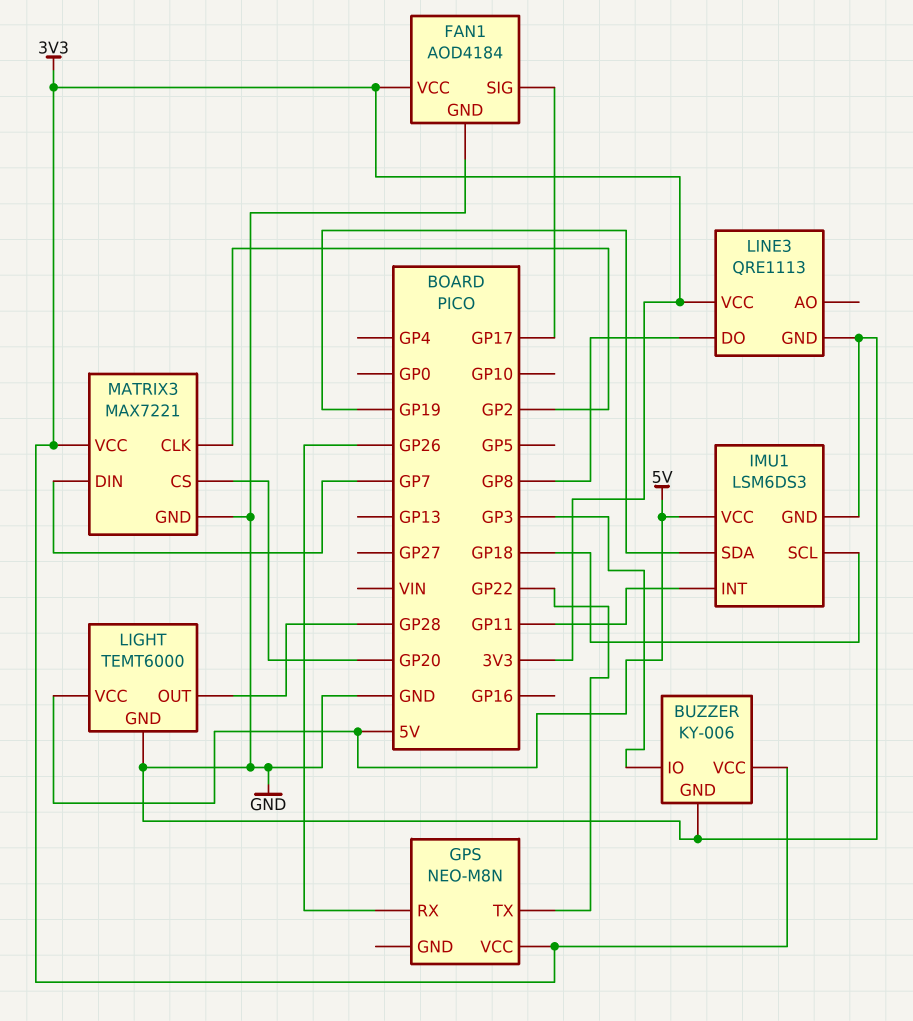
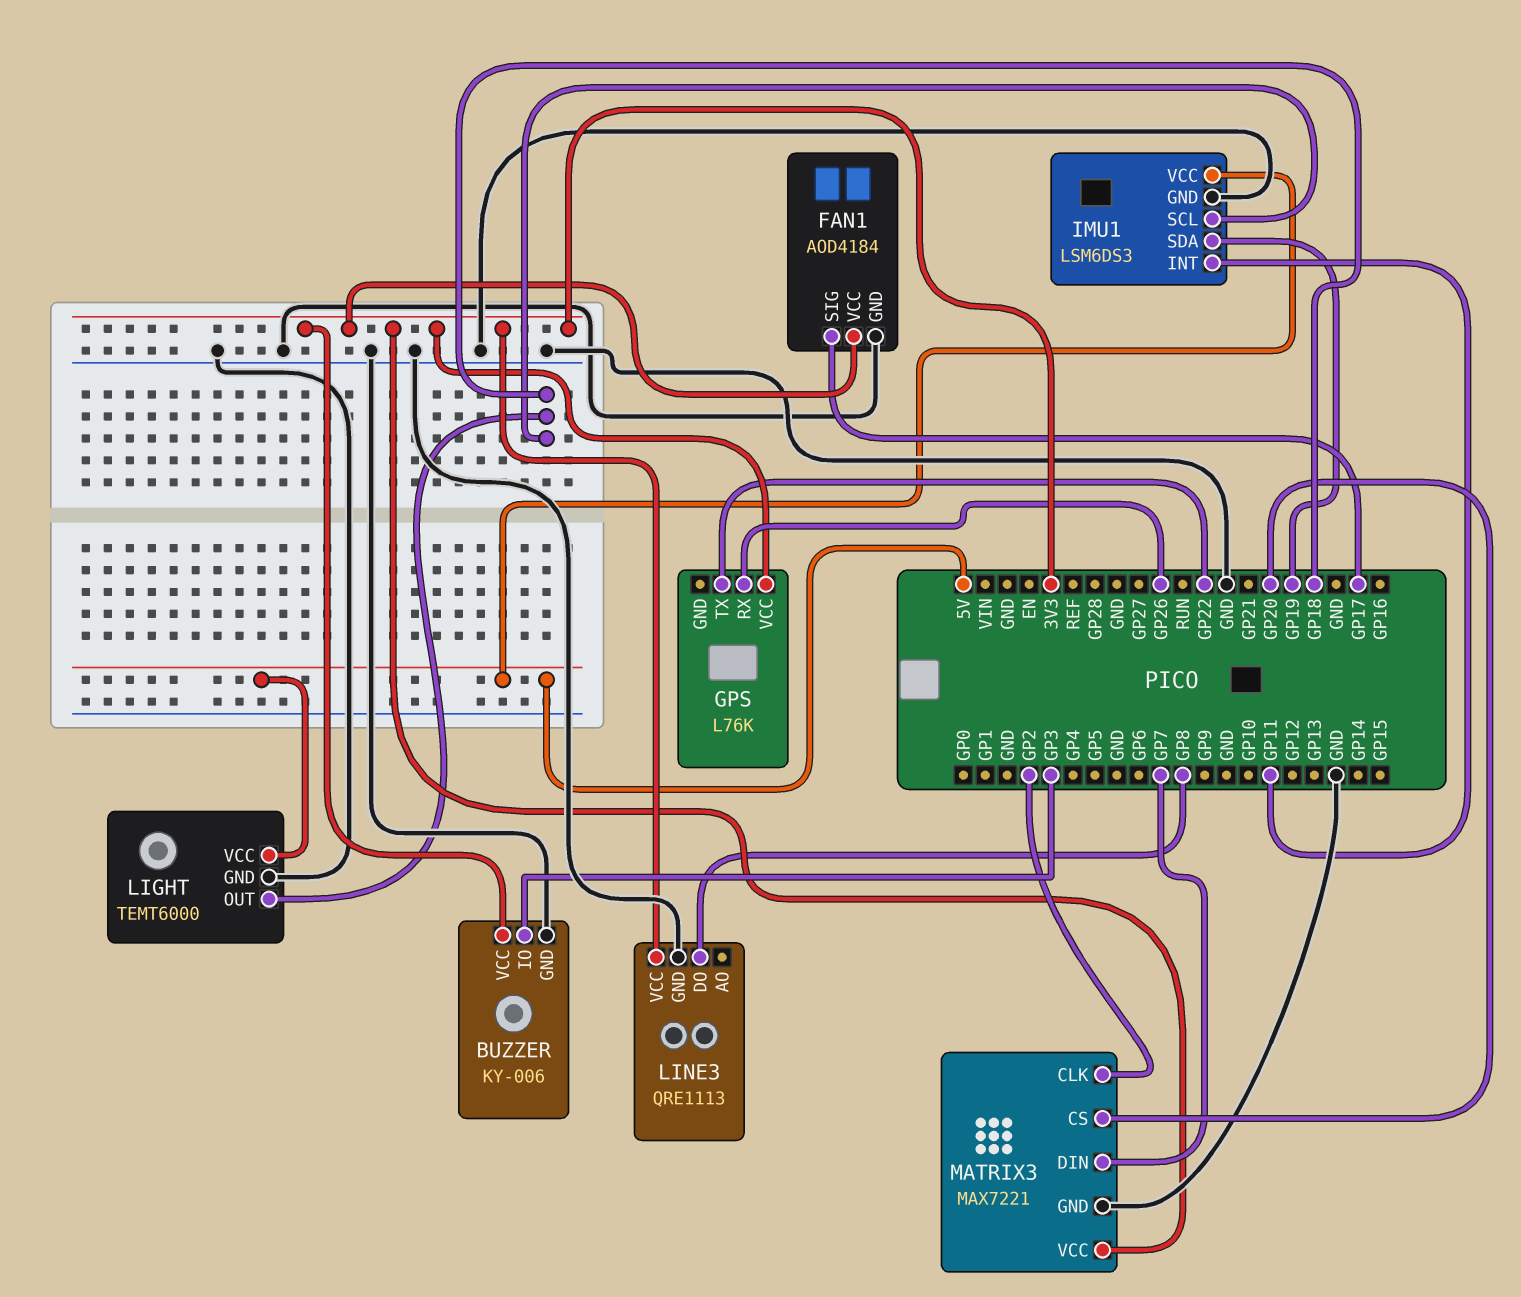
GPS: NEO-M8N -> L76K
LIGHT pin OUT: GP28 -> GP18

